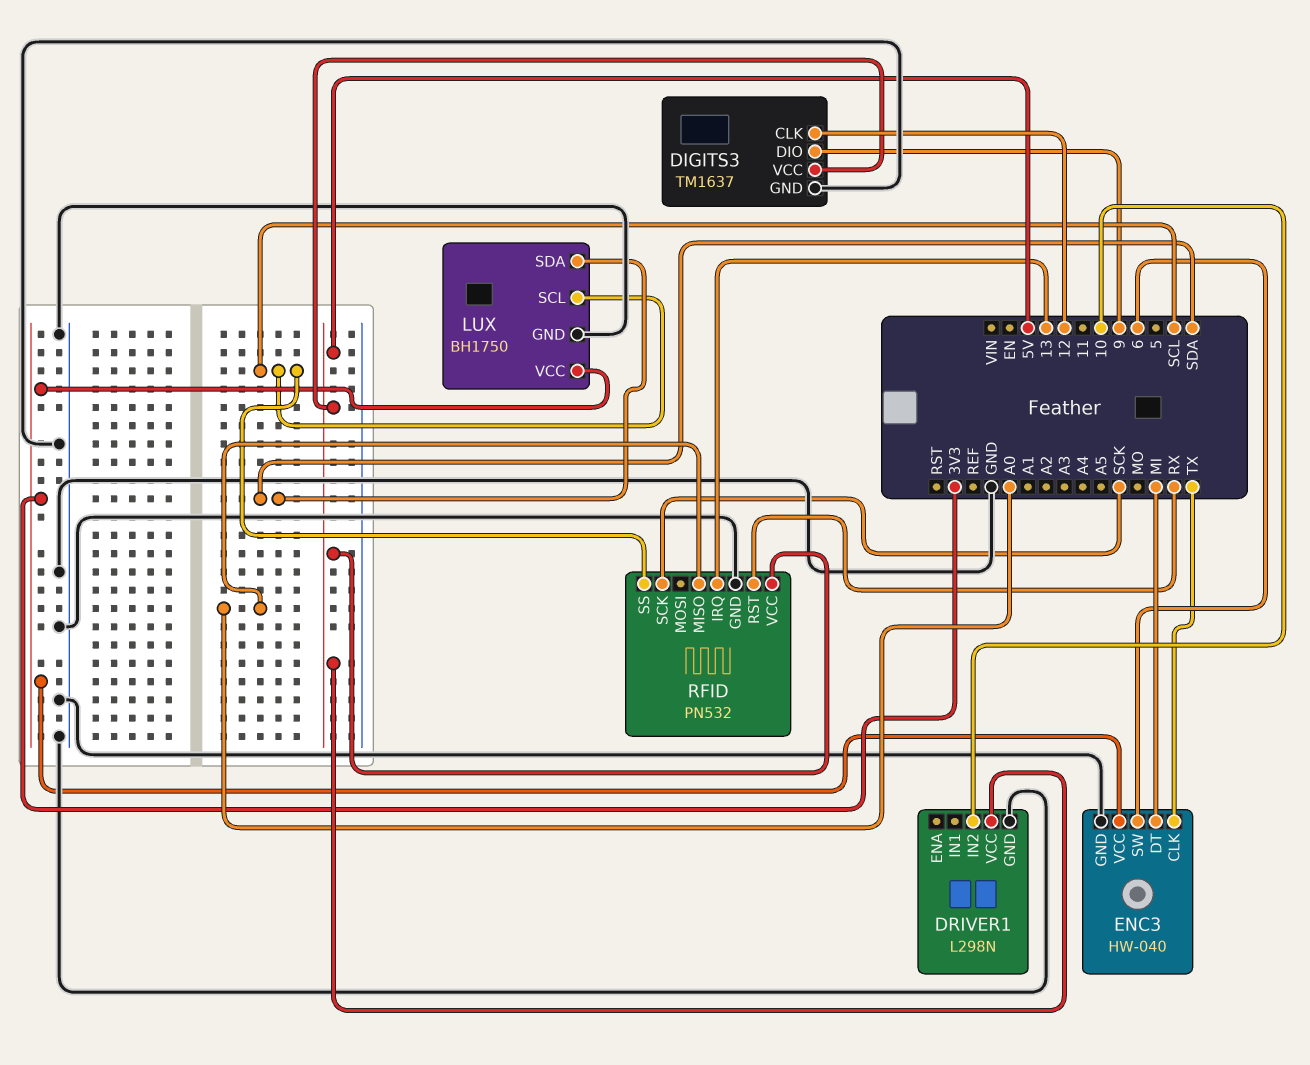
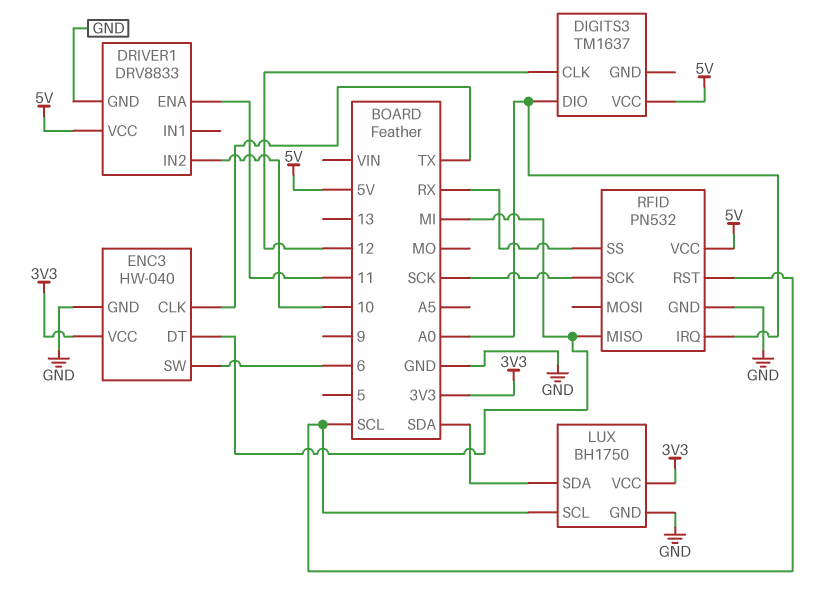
DIGITS3 pin DIO: 9 -> A0
DIGITS3 pin GND: GND -> none
DRIVER1: L298N -> DRV8833
DRIVER1 pin ENA: none -> 11
RFID pin IRQ: 13 -> A0
RFID pin MISO: A0 -> MI
RFID pin RST: RX -> SCL
RFID pin SS: SCL -> RX

